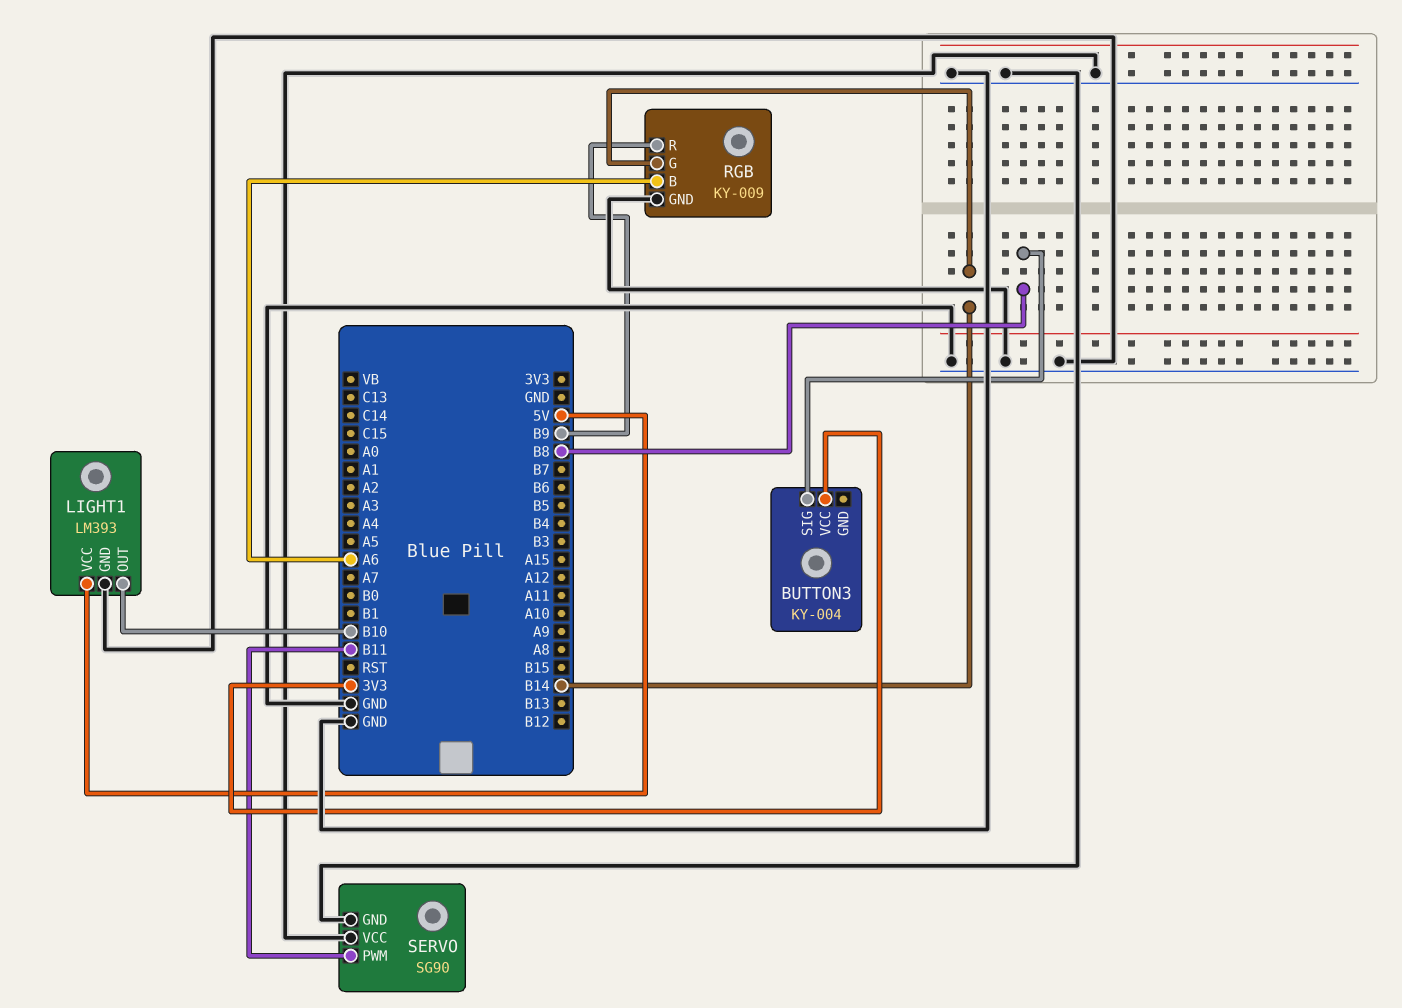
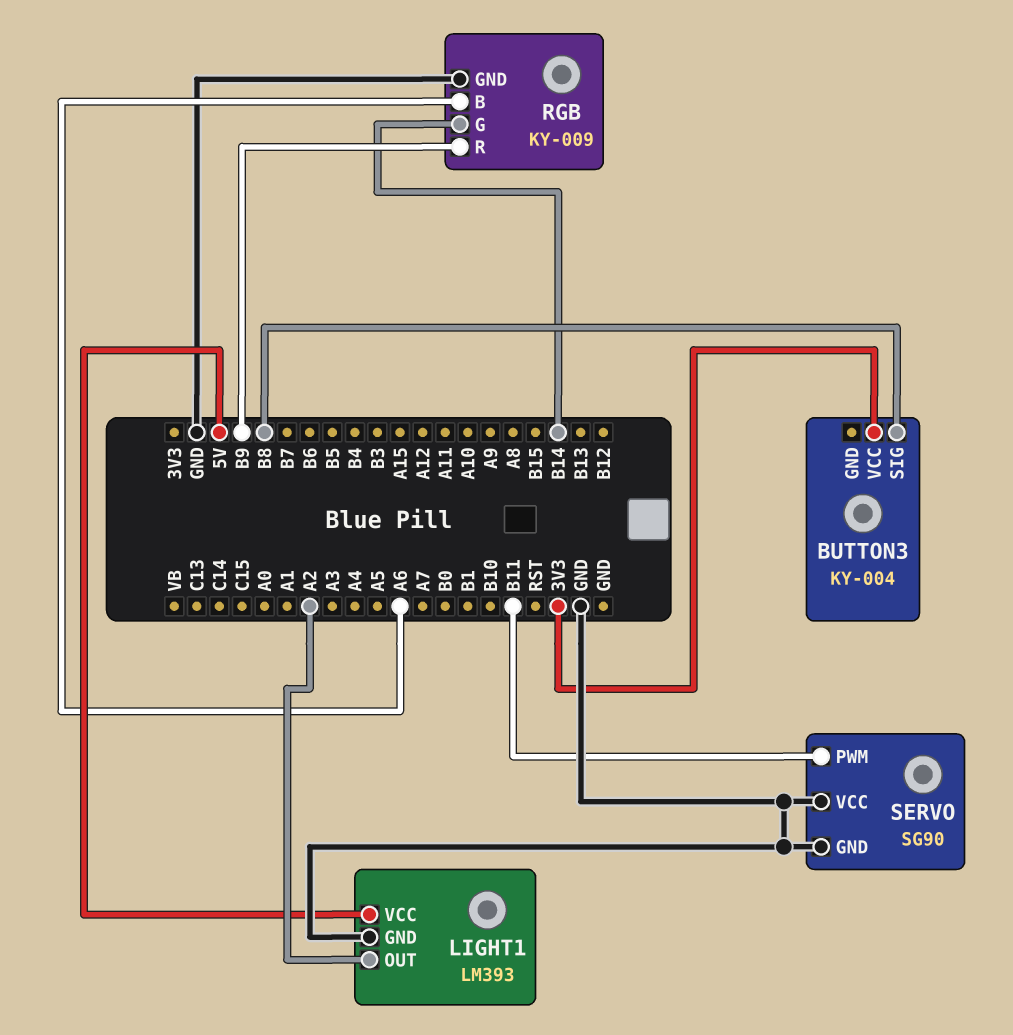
LIGHT1 pin OUT: B10 -> A2

